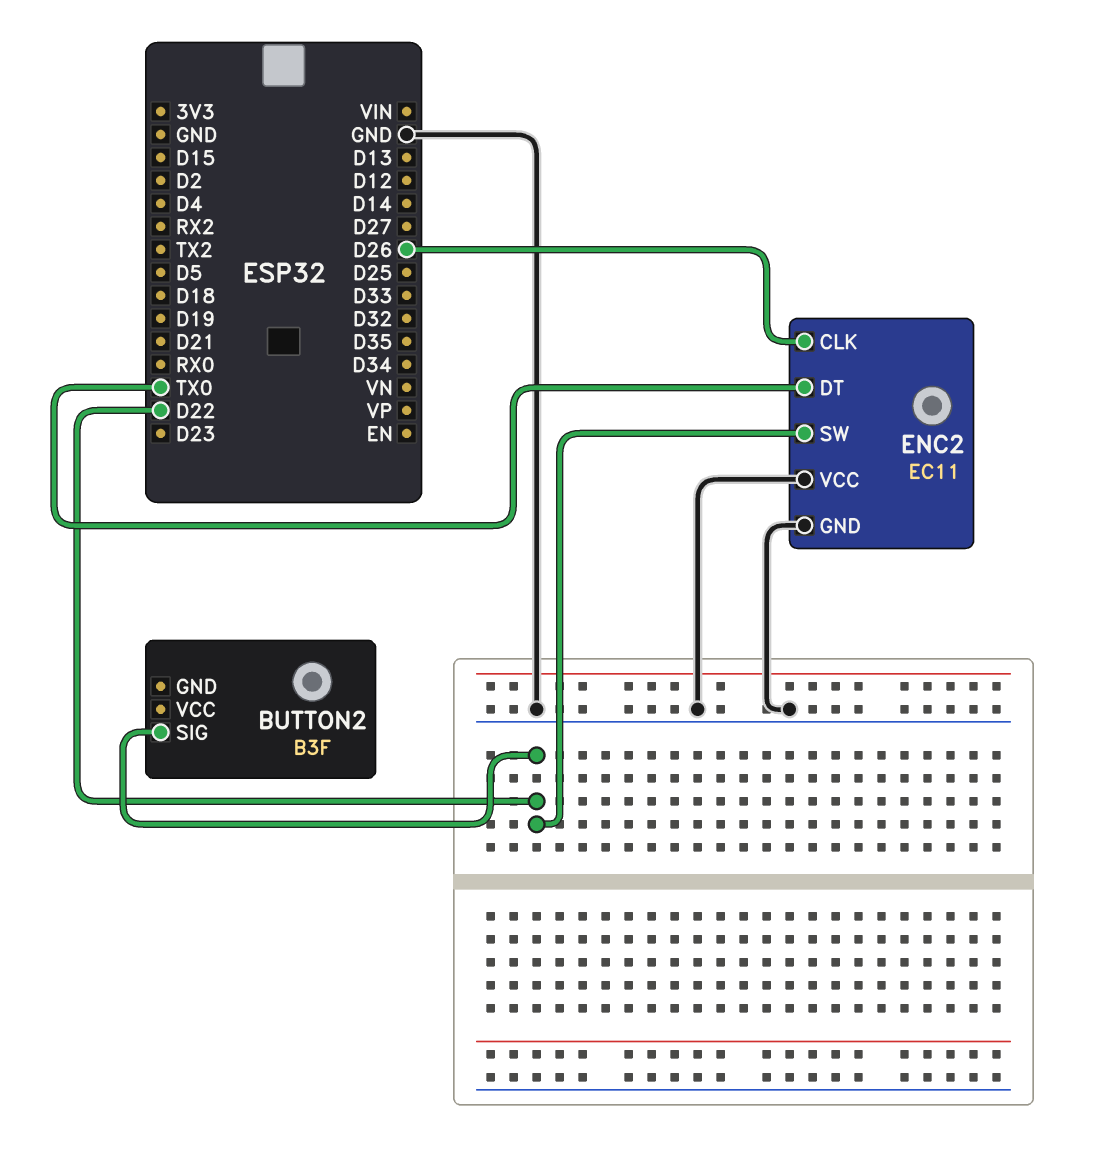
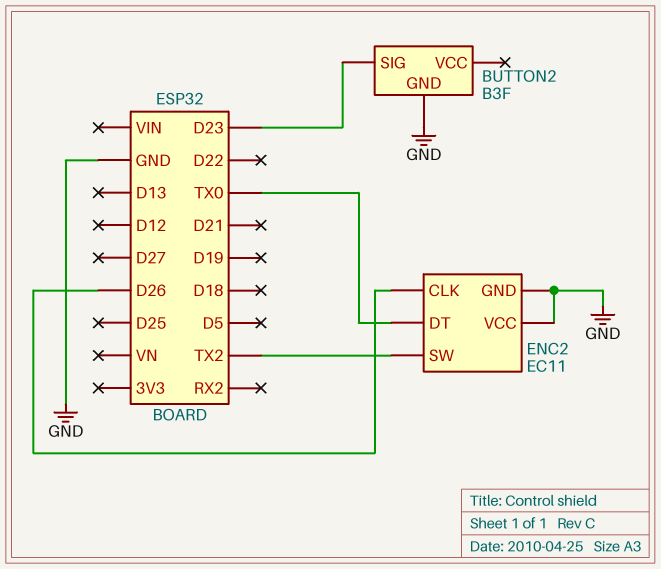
BUTTON2 pin GND: none -> GND
BUTTON2 pin SIG: D22 -> D23
ENC2 pin SW: D22 -> TX2

